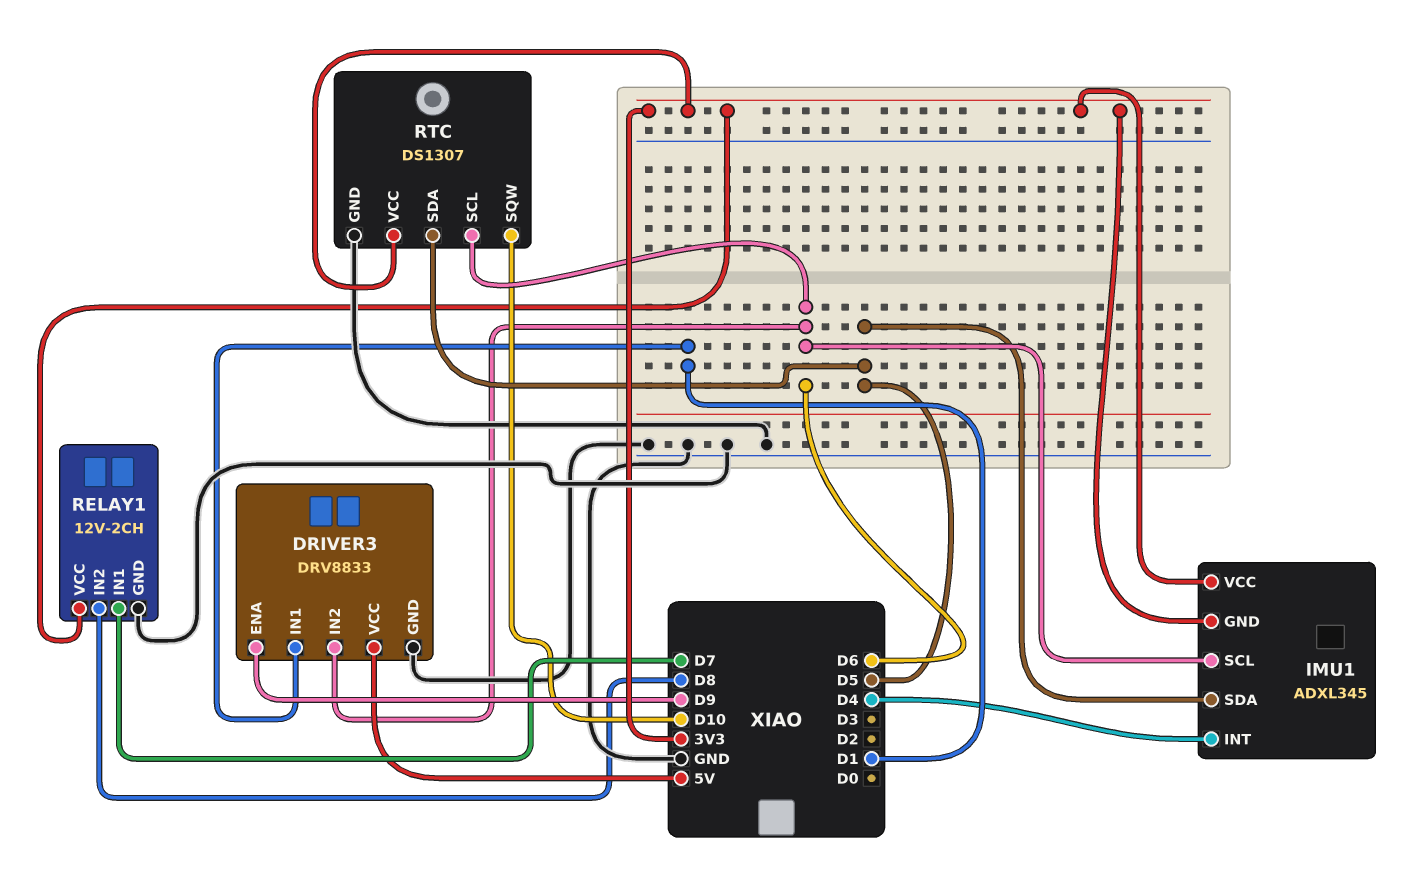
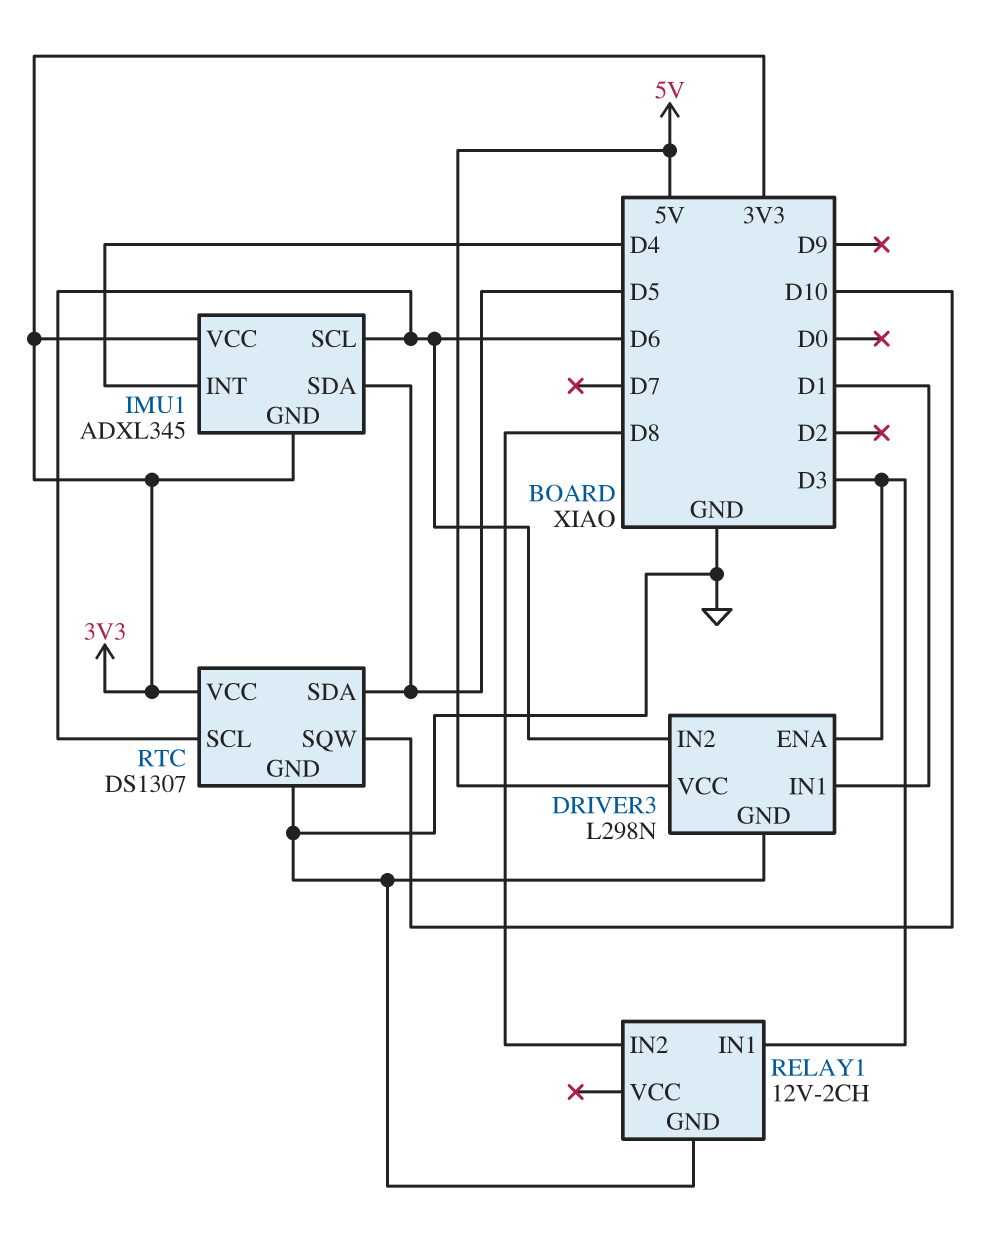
DRIVER3: DRV8833 -> L298N
DRIVER3 pin ENA: D9 -> D3
RELAY1 pin IN1: D7 -> D3
RELAY1 pin VCC: 3V3 -> none

